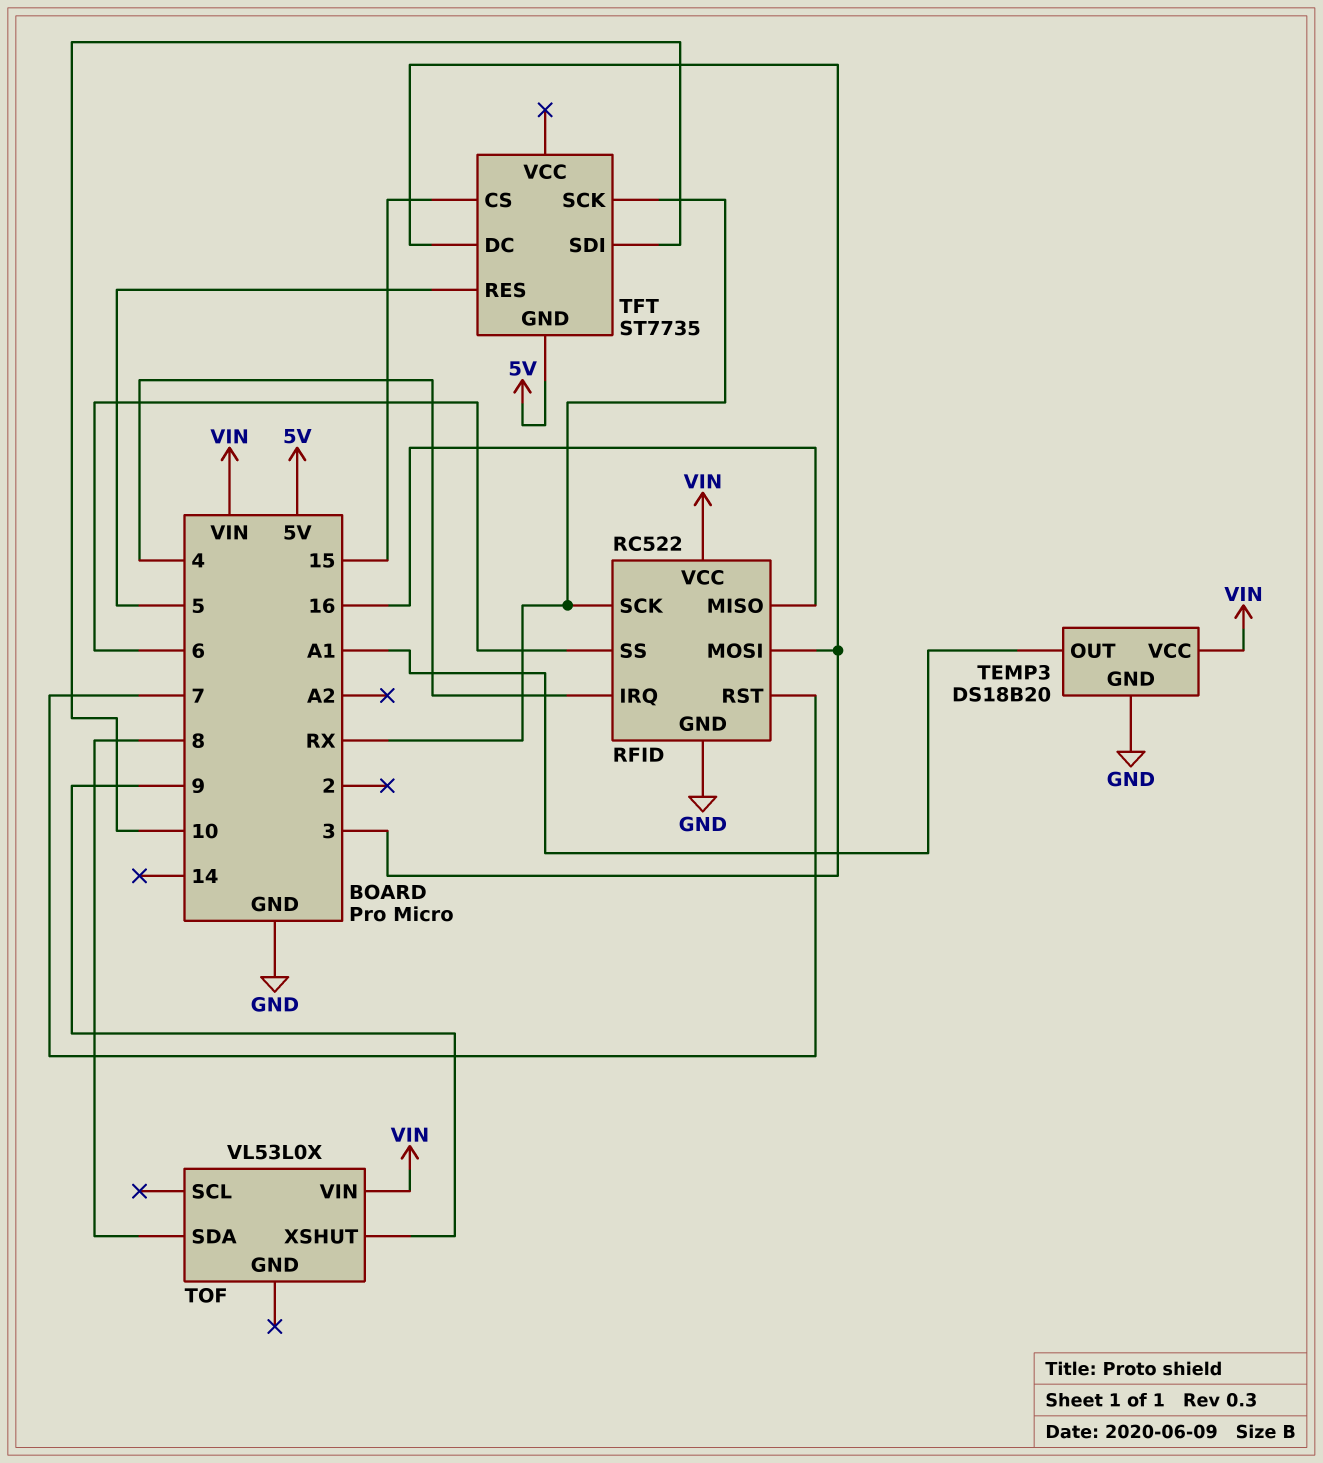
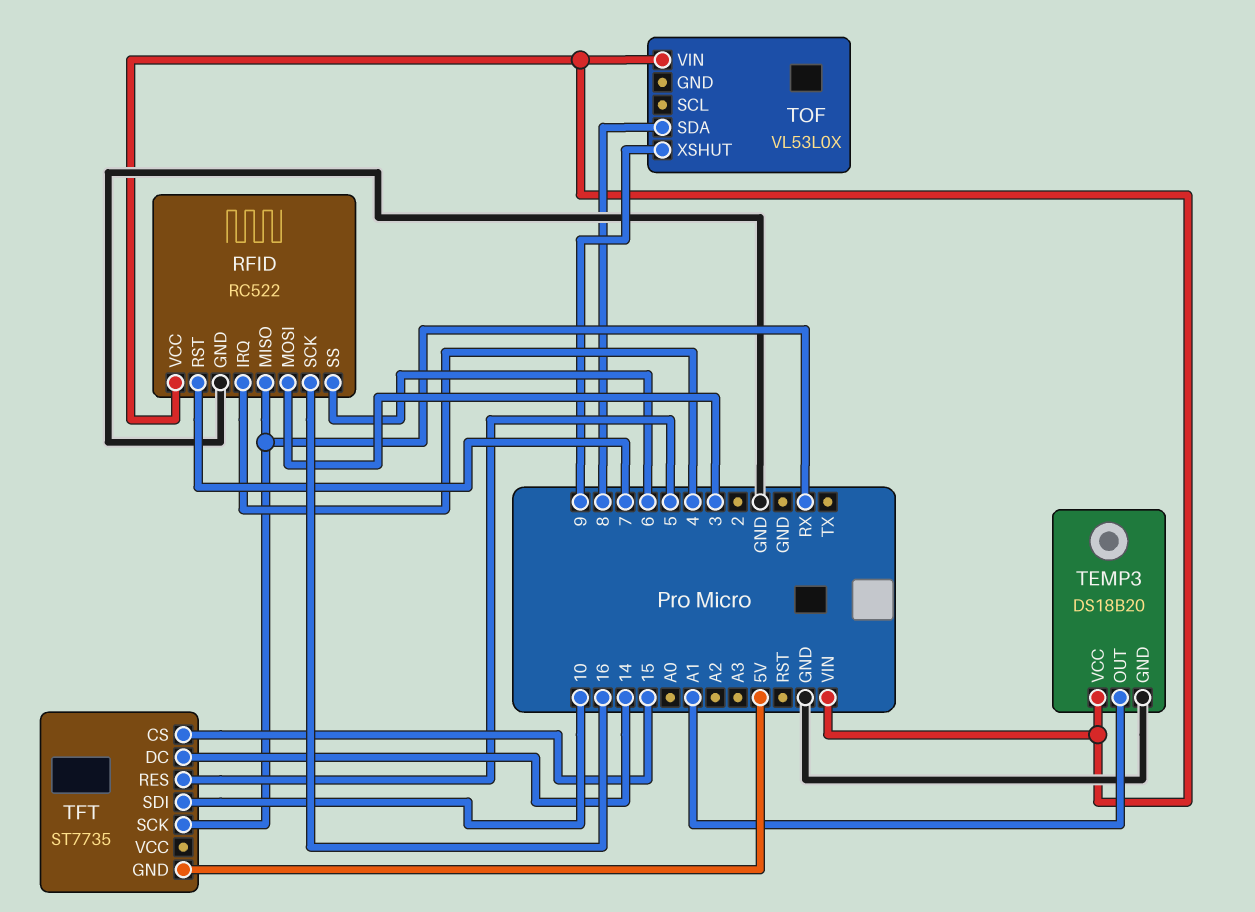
RFID pin MISO: 16 -> RX
RFID pin SCK: RX -> 16
TFT pin DC: 3 -> 14

